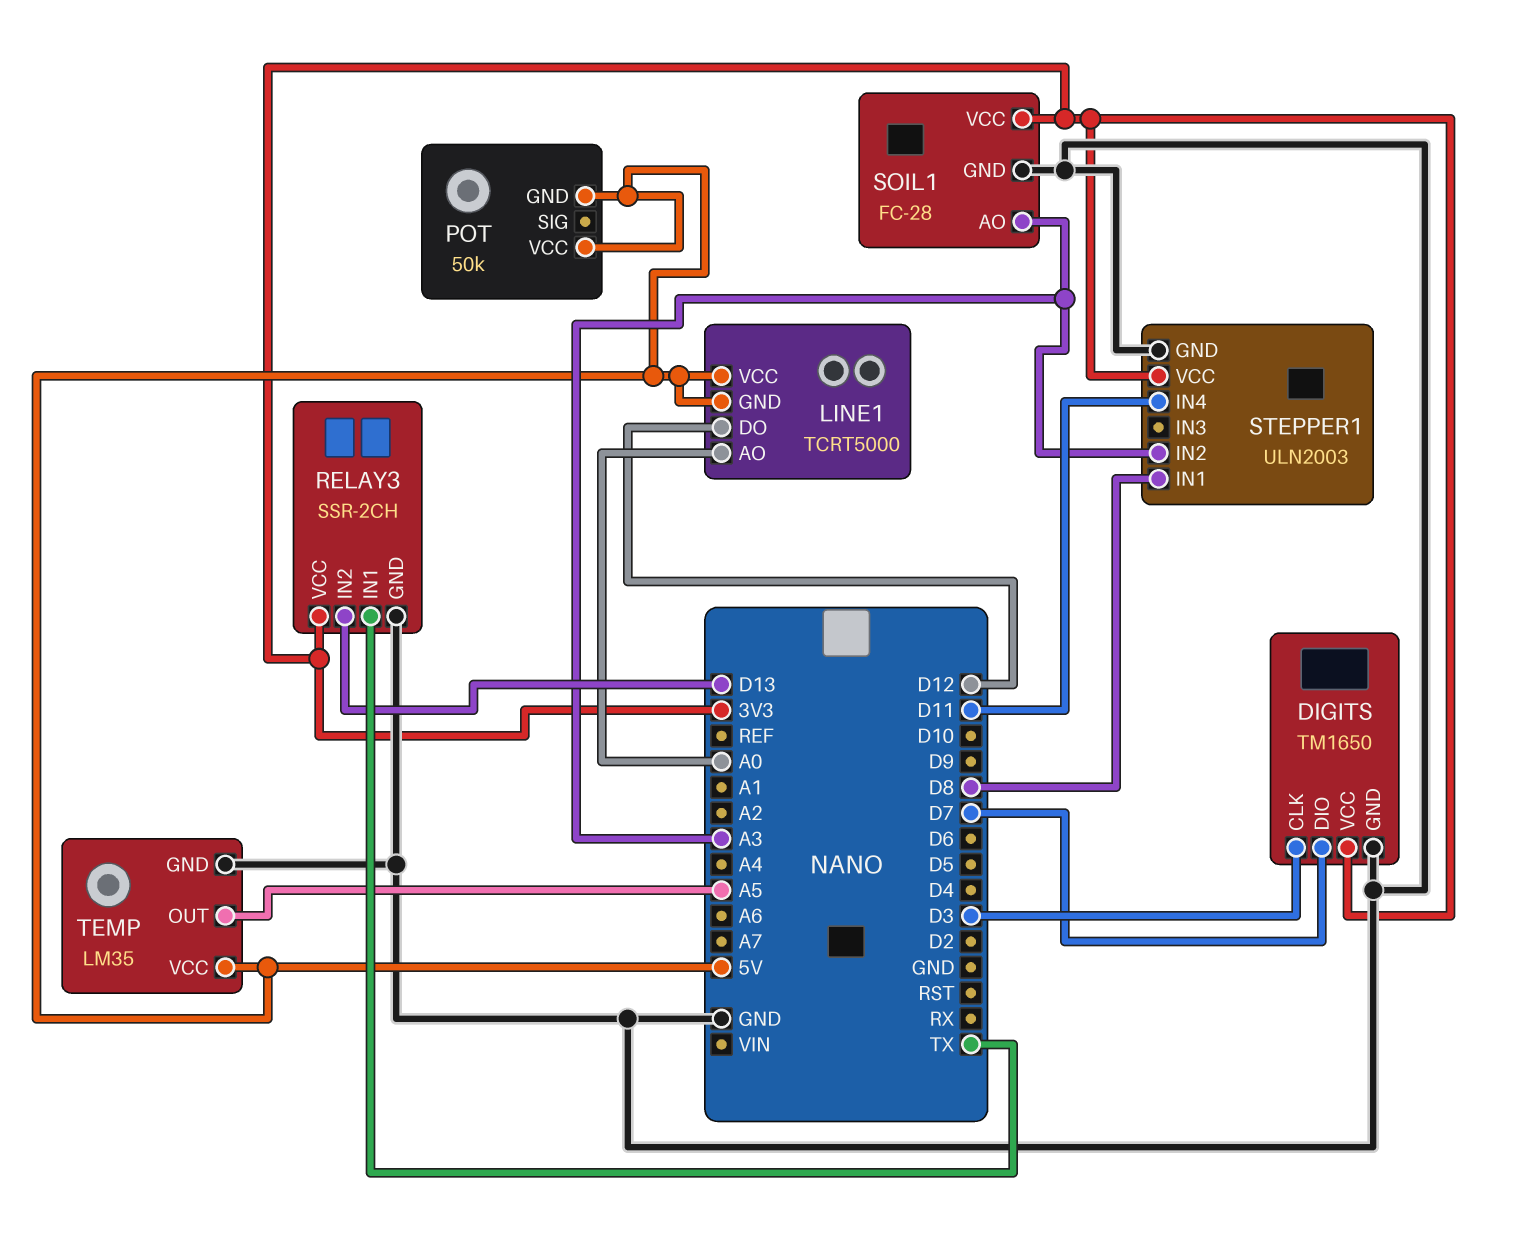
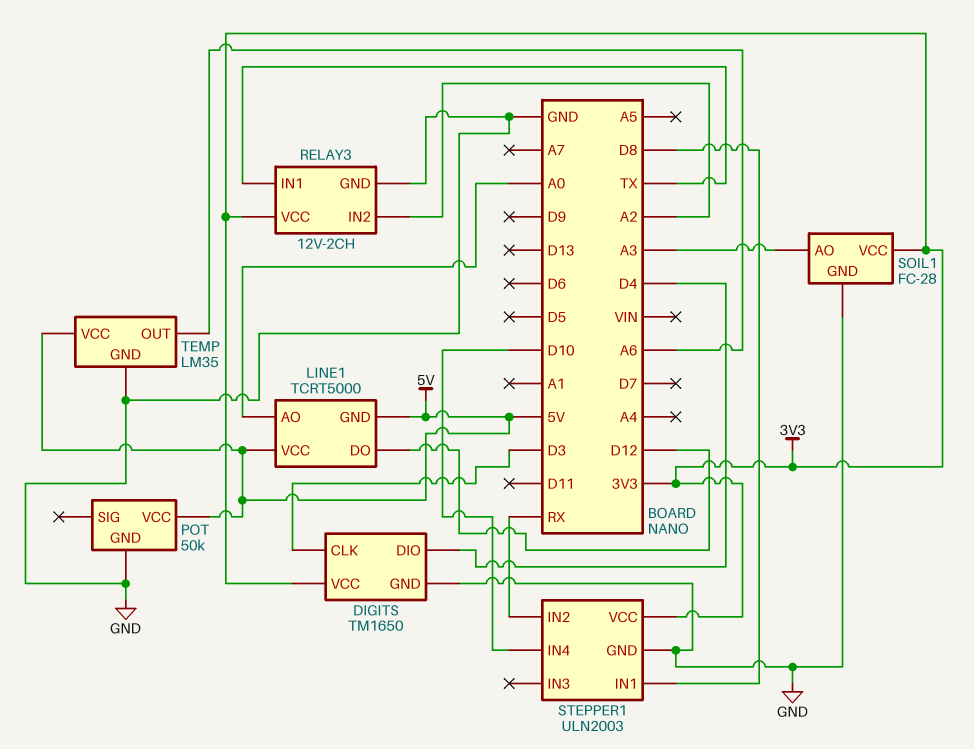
DIGITS pin DIO: D7 -> D4
POT pin GND: 5V -> GND
RELAY3: SSR-2CH -> 12V-2CH
RELAY3 pin IN2: D13 -> A2
STEPPER1 pin IN2: A3 -> RX
STEPPER1 pin IN4: D11 -> D10
TEMP pin OUT: A5 -> A6

